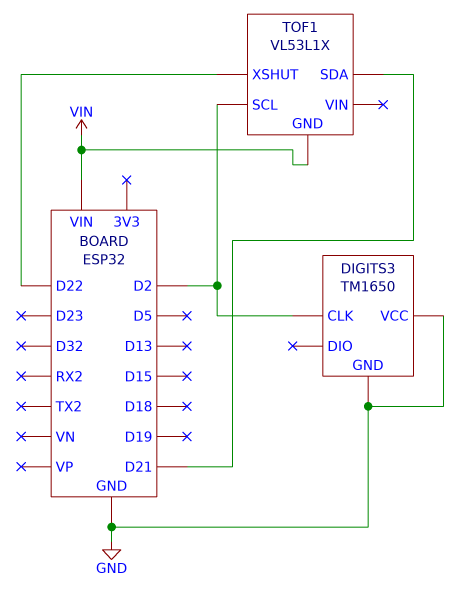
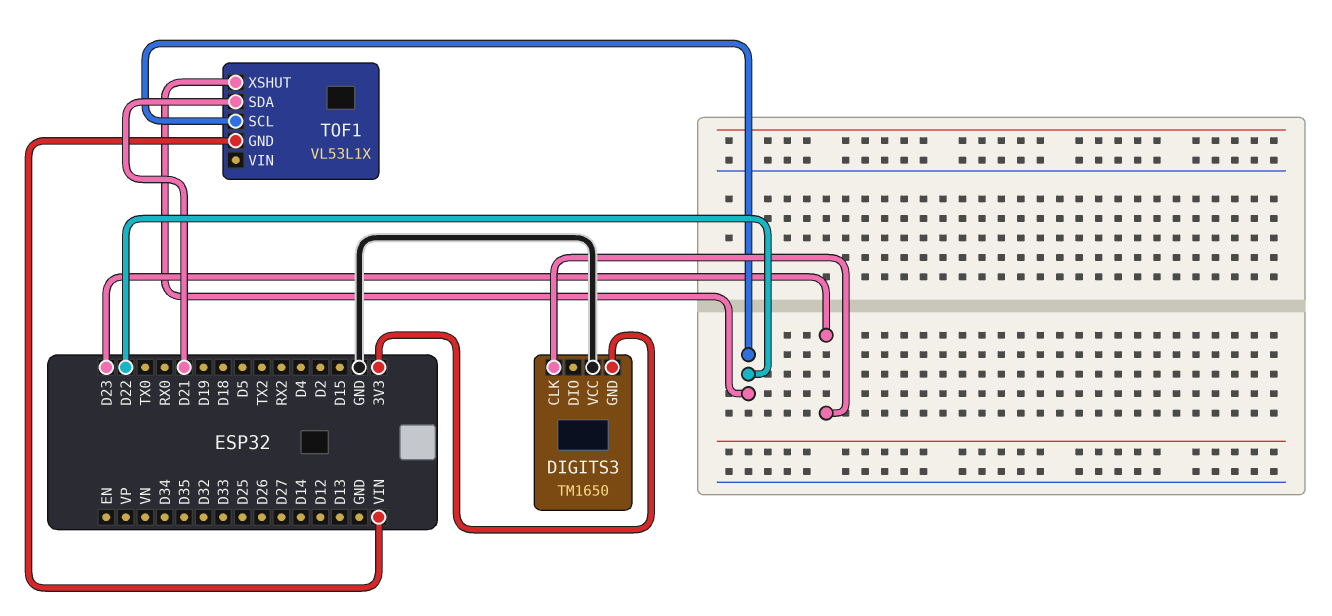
DIGITS3 pin CLK: D2 -> D23
DIGITS3 pin GND: GND -> 3V3
TOF1 pin SCL: D2 -> D22

